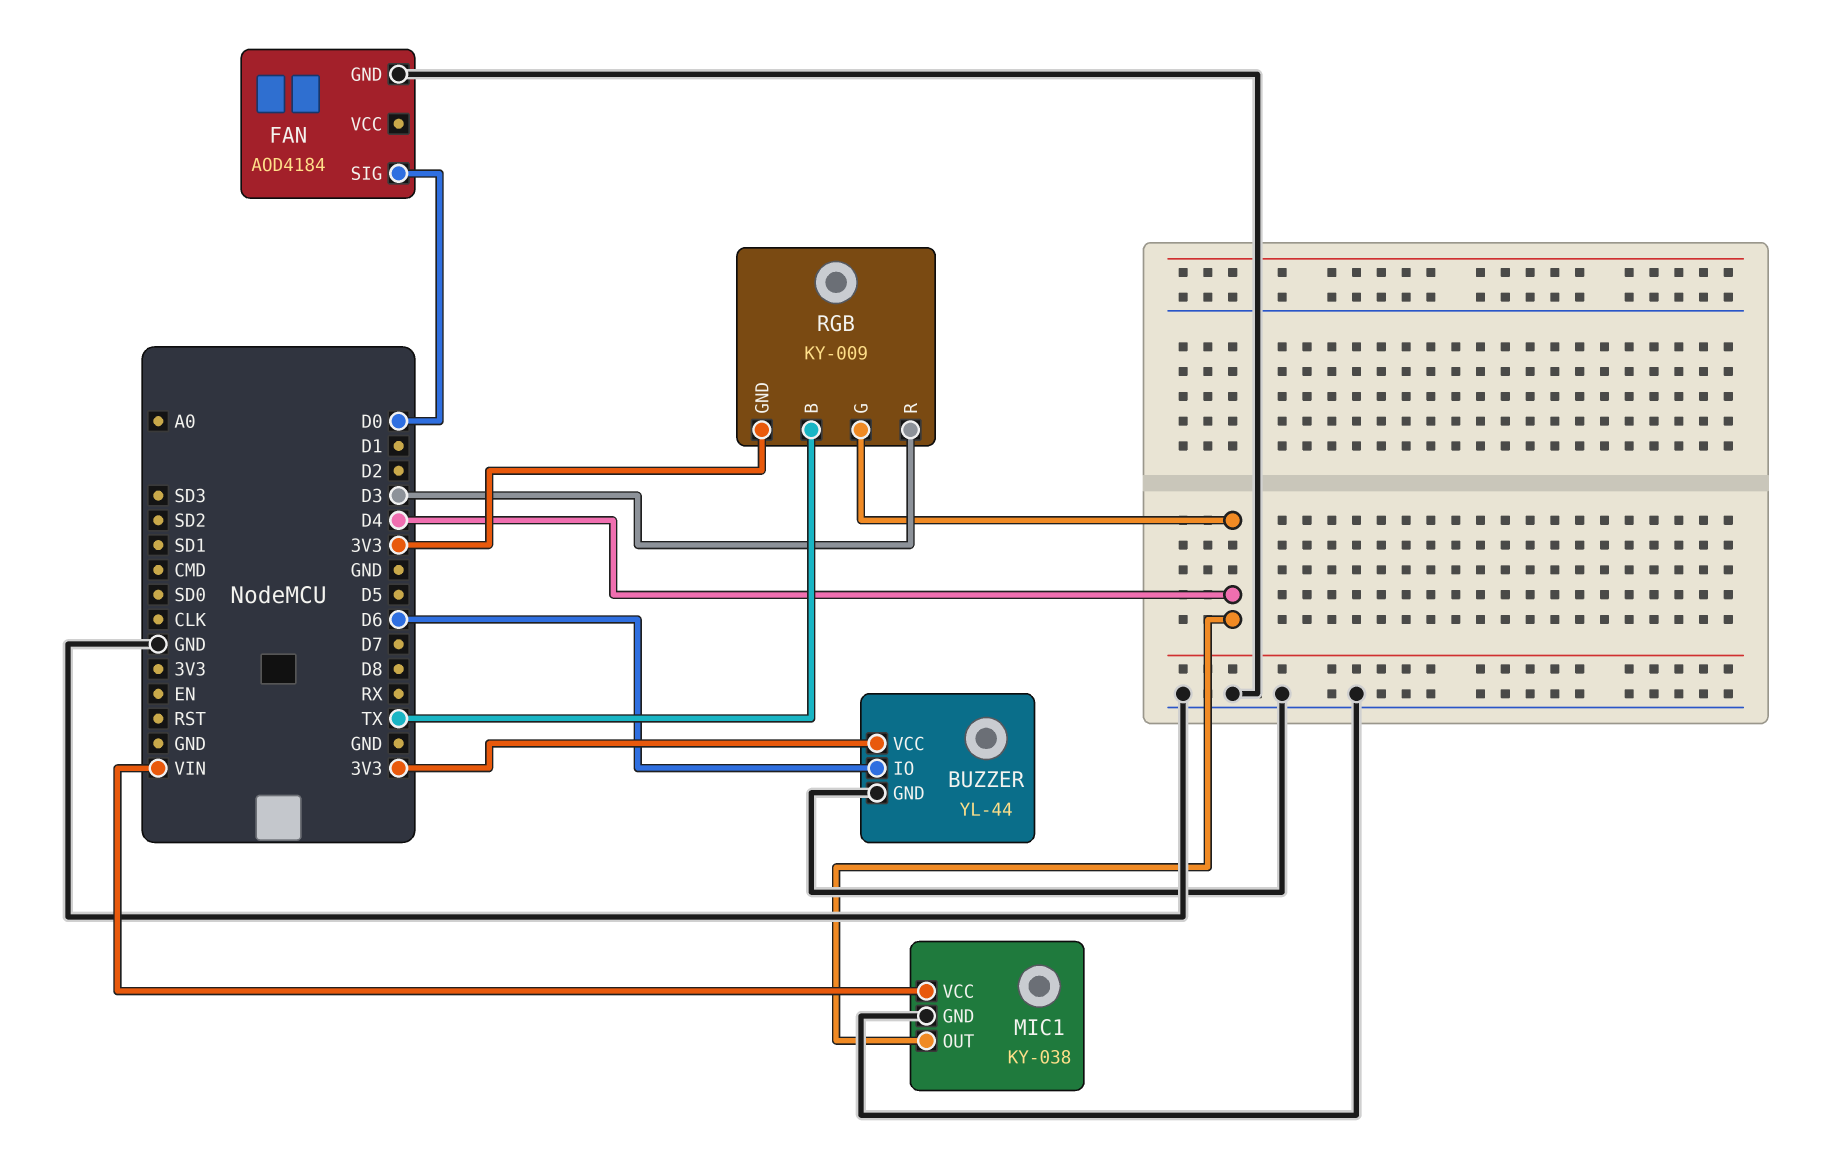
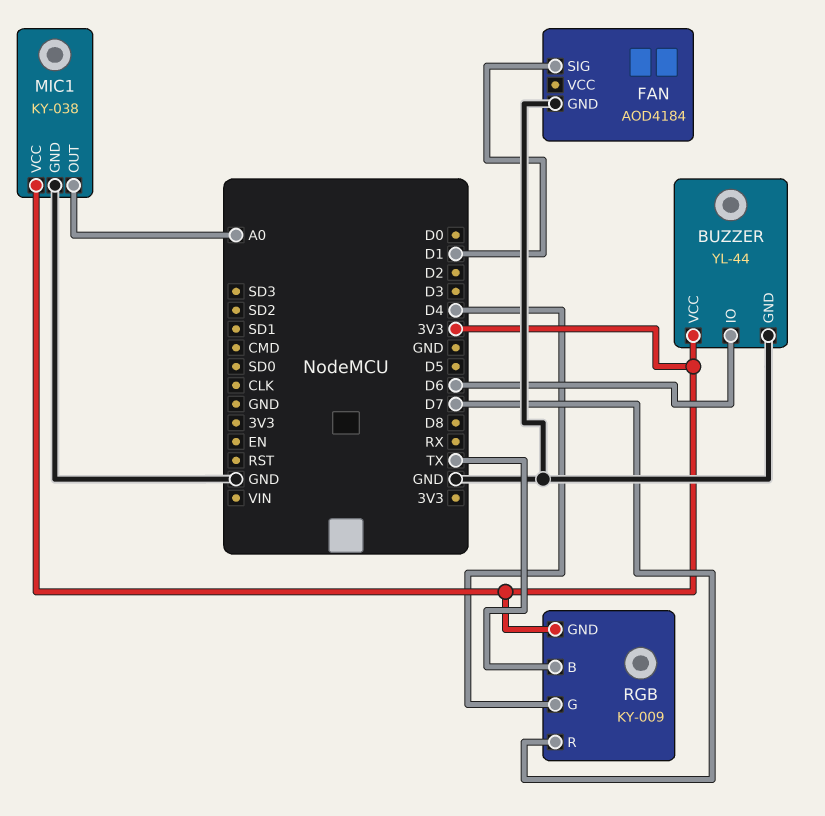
FAN pin SIG: D0 -> D1
MIC1 pin OUT: D4 -> A0
MIC1 pin VCC: VIN -> 3V3
RGB pin R: D3 -> D7

